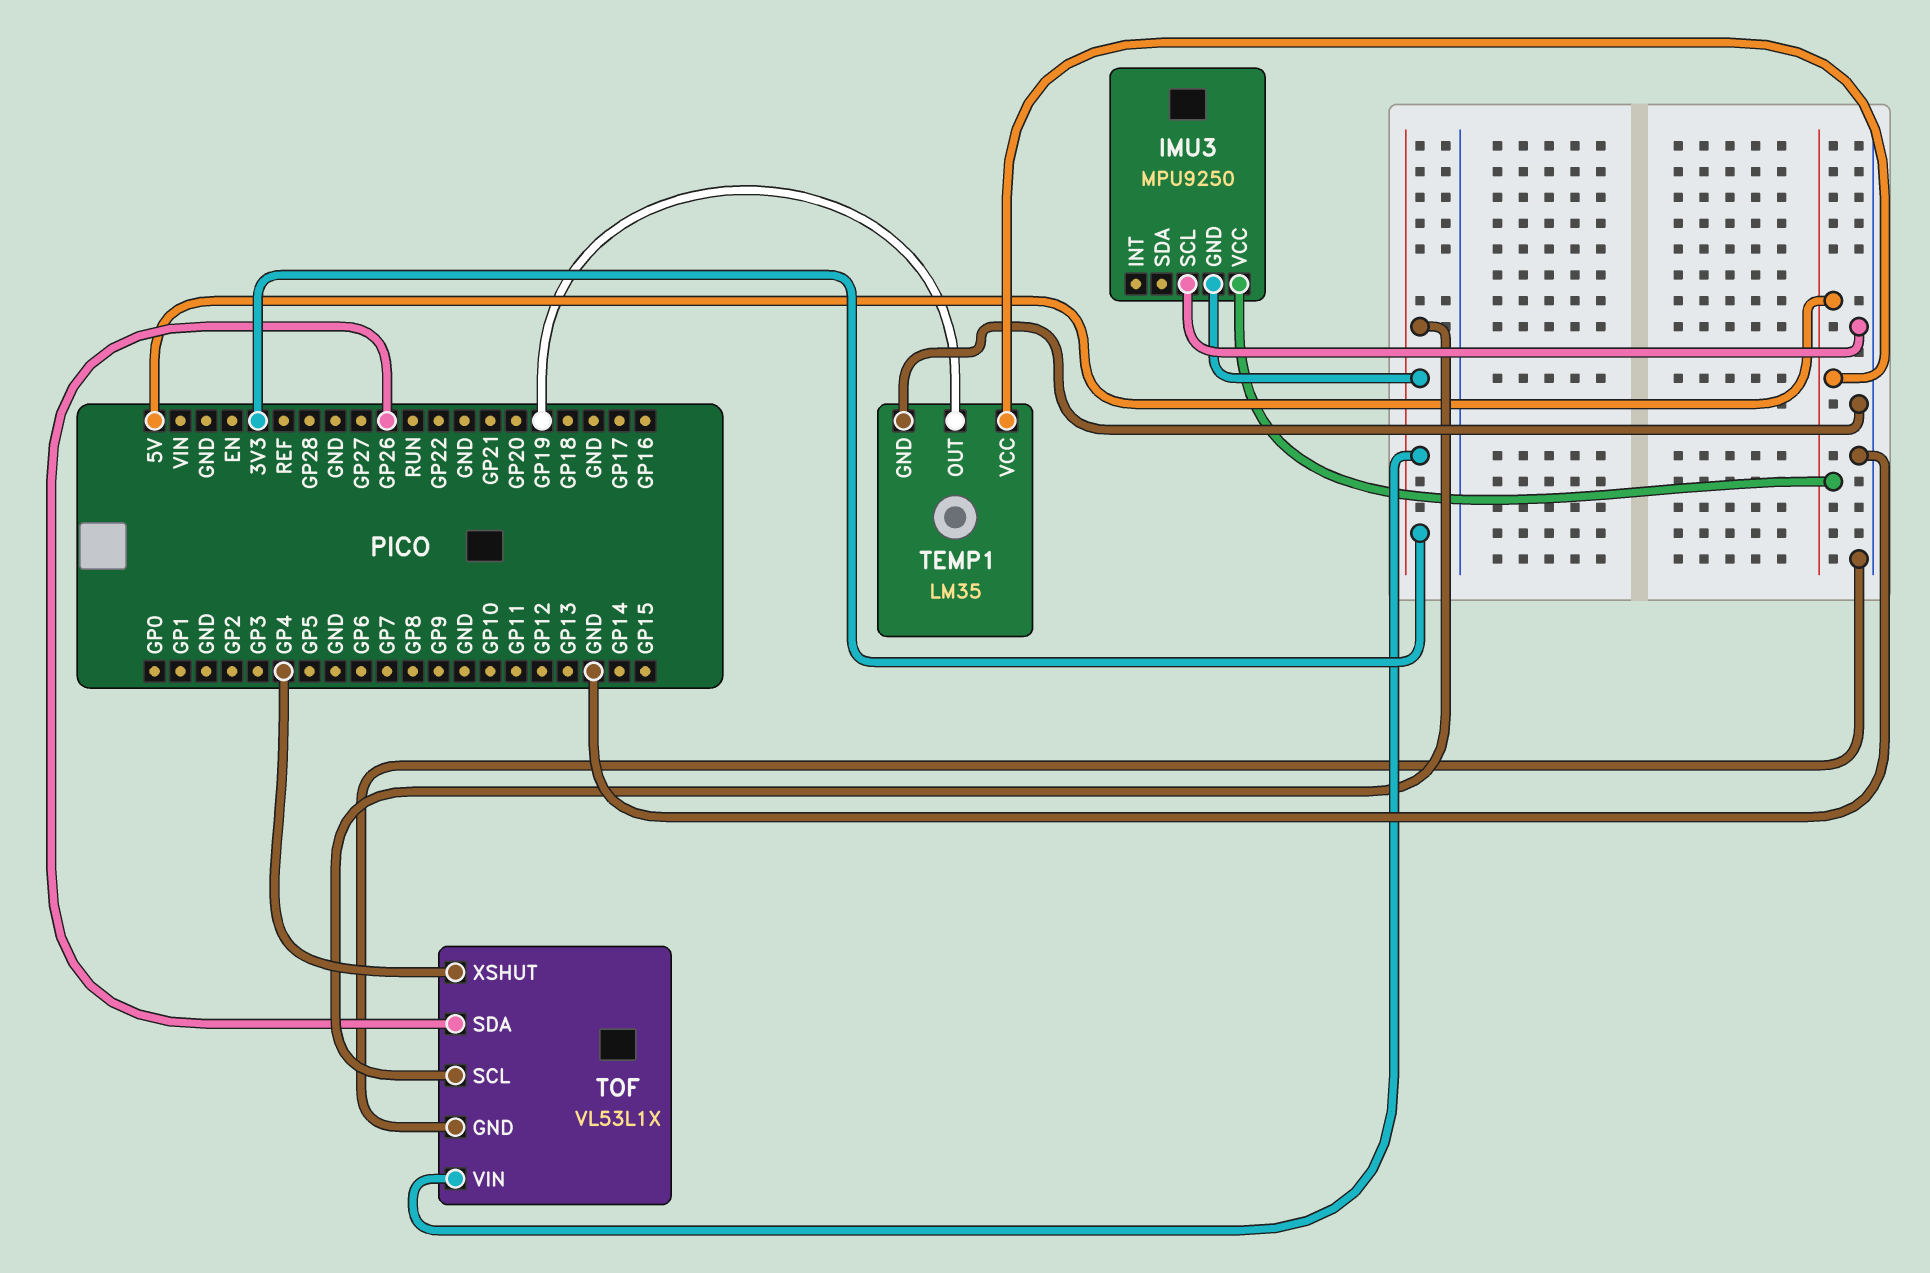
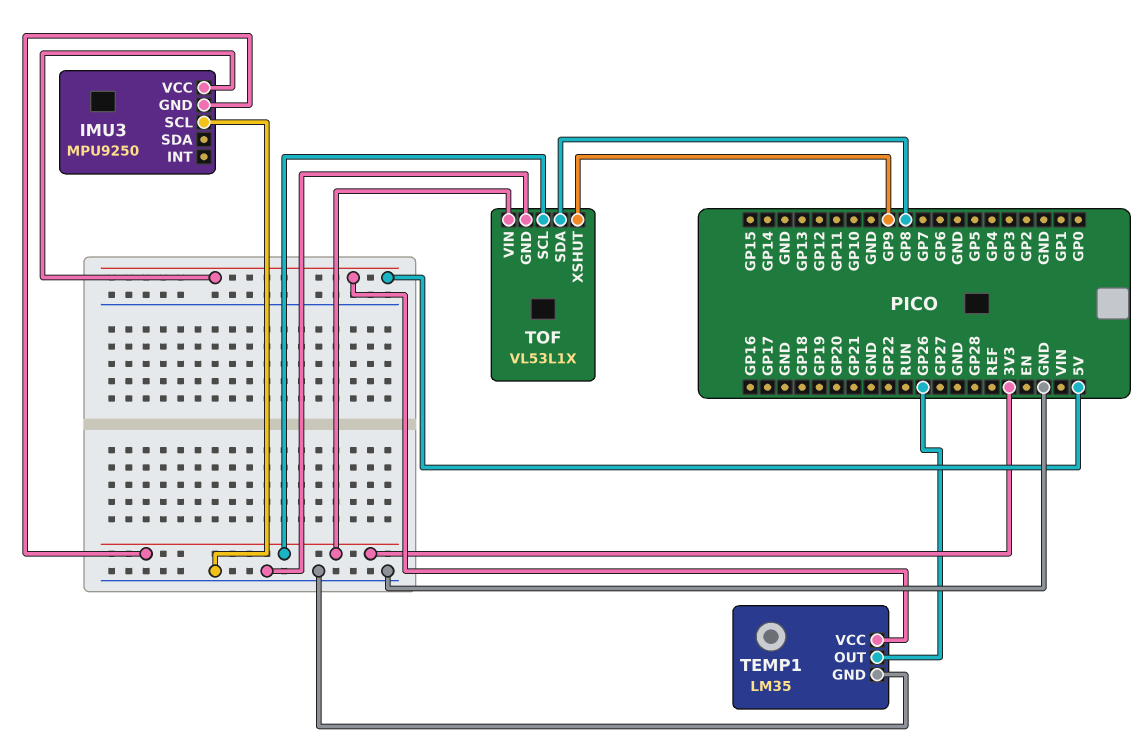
TEMP1 pin OUT: GP19 -> GP26
TOF pin SDA: GP26 -> GP8
TOF pin XSHUT: GP4 -> GP9

